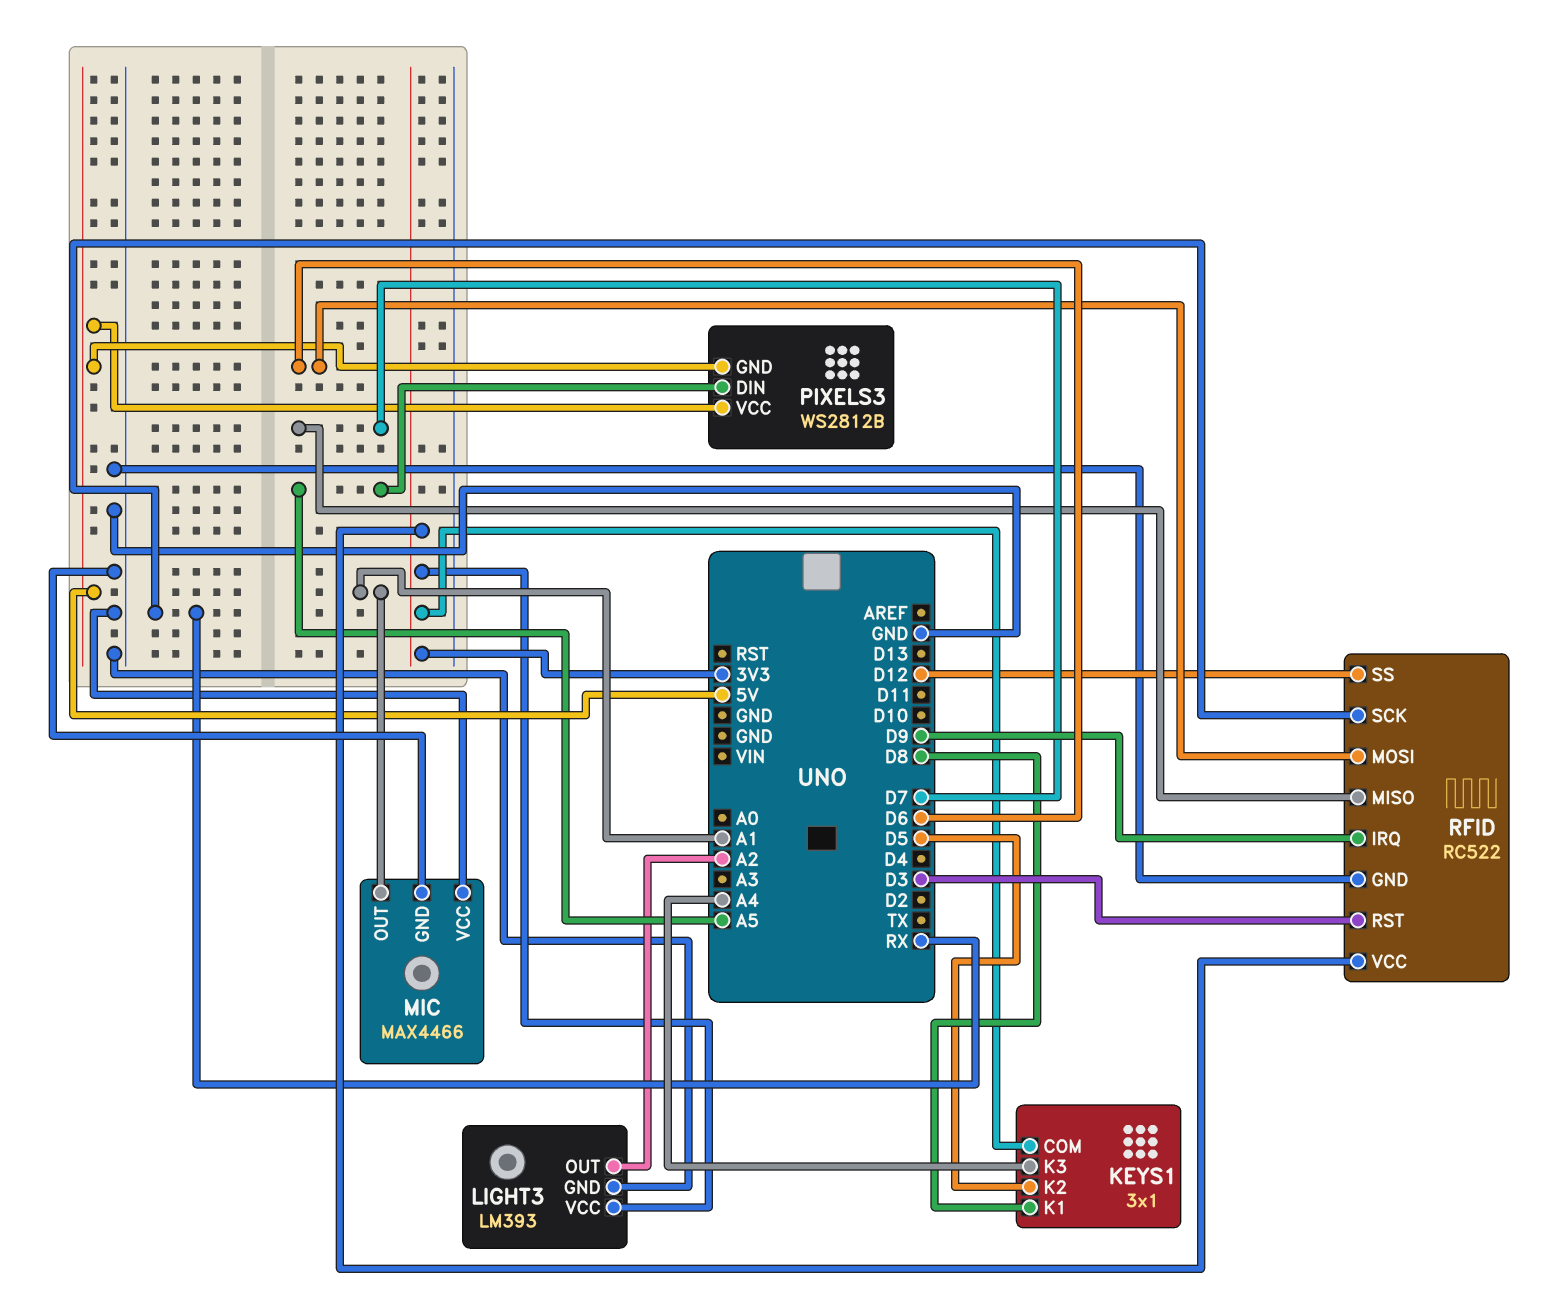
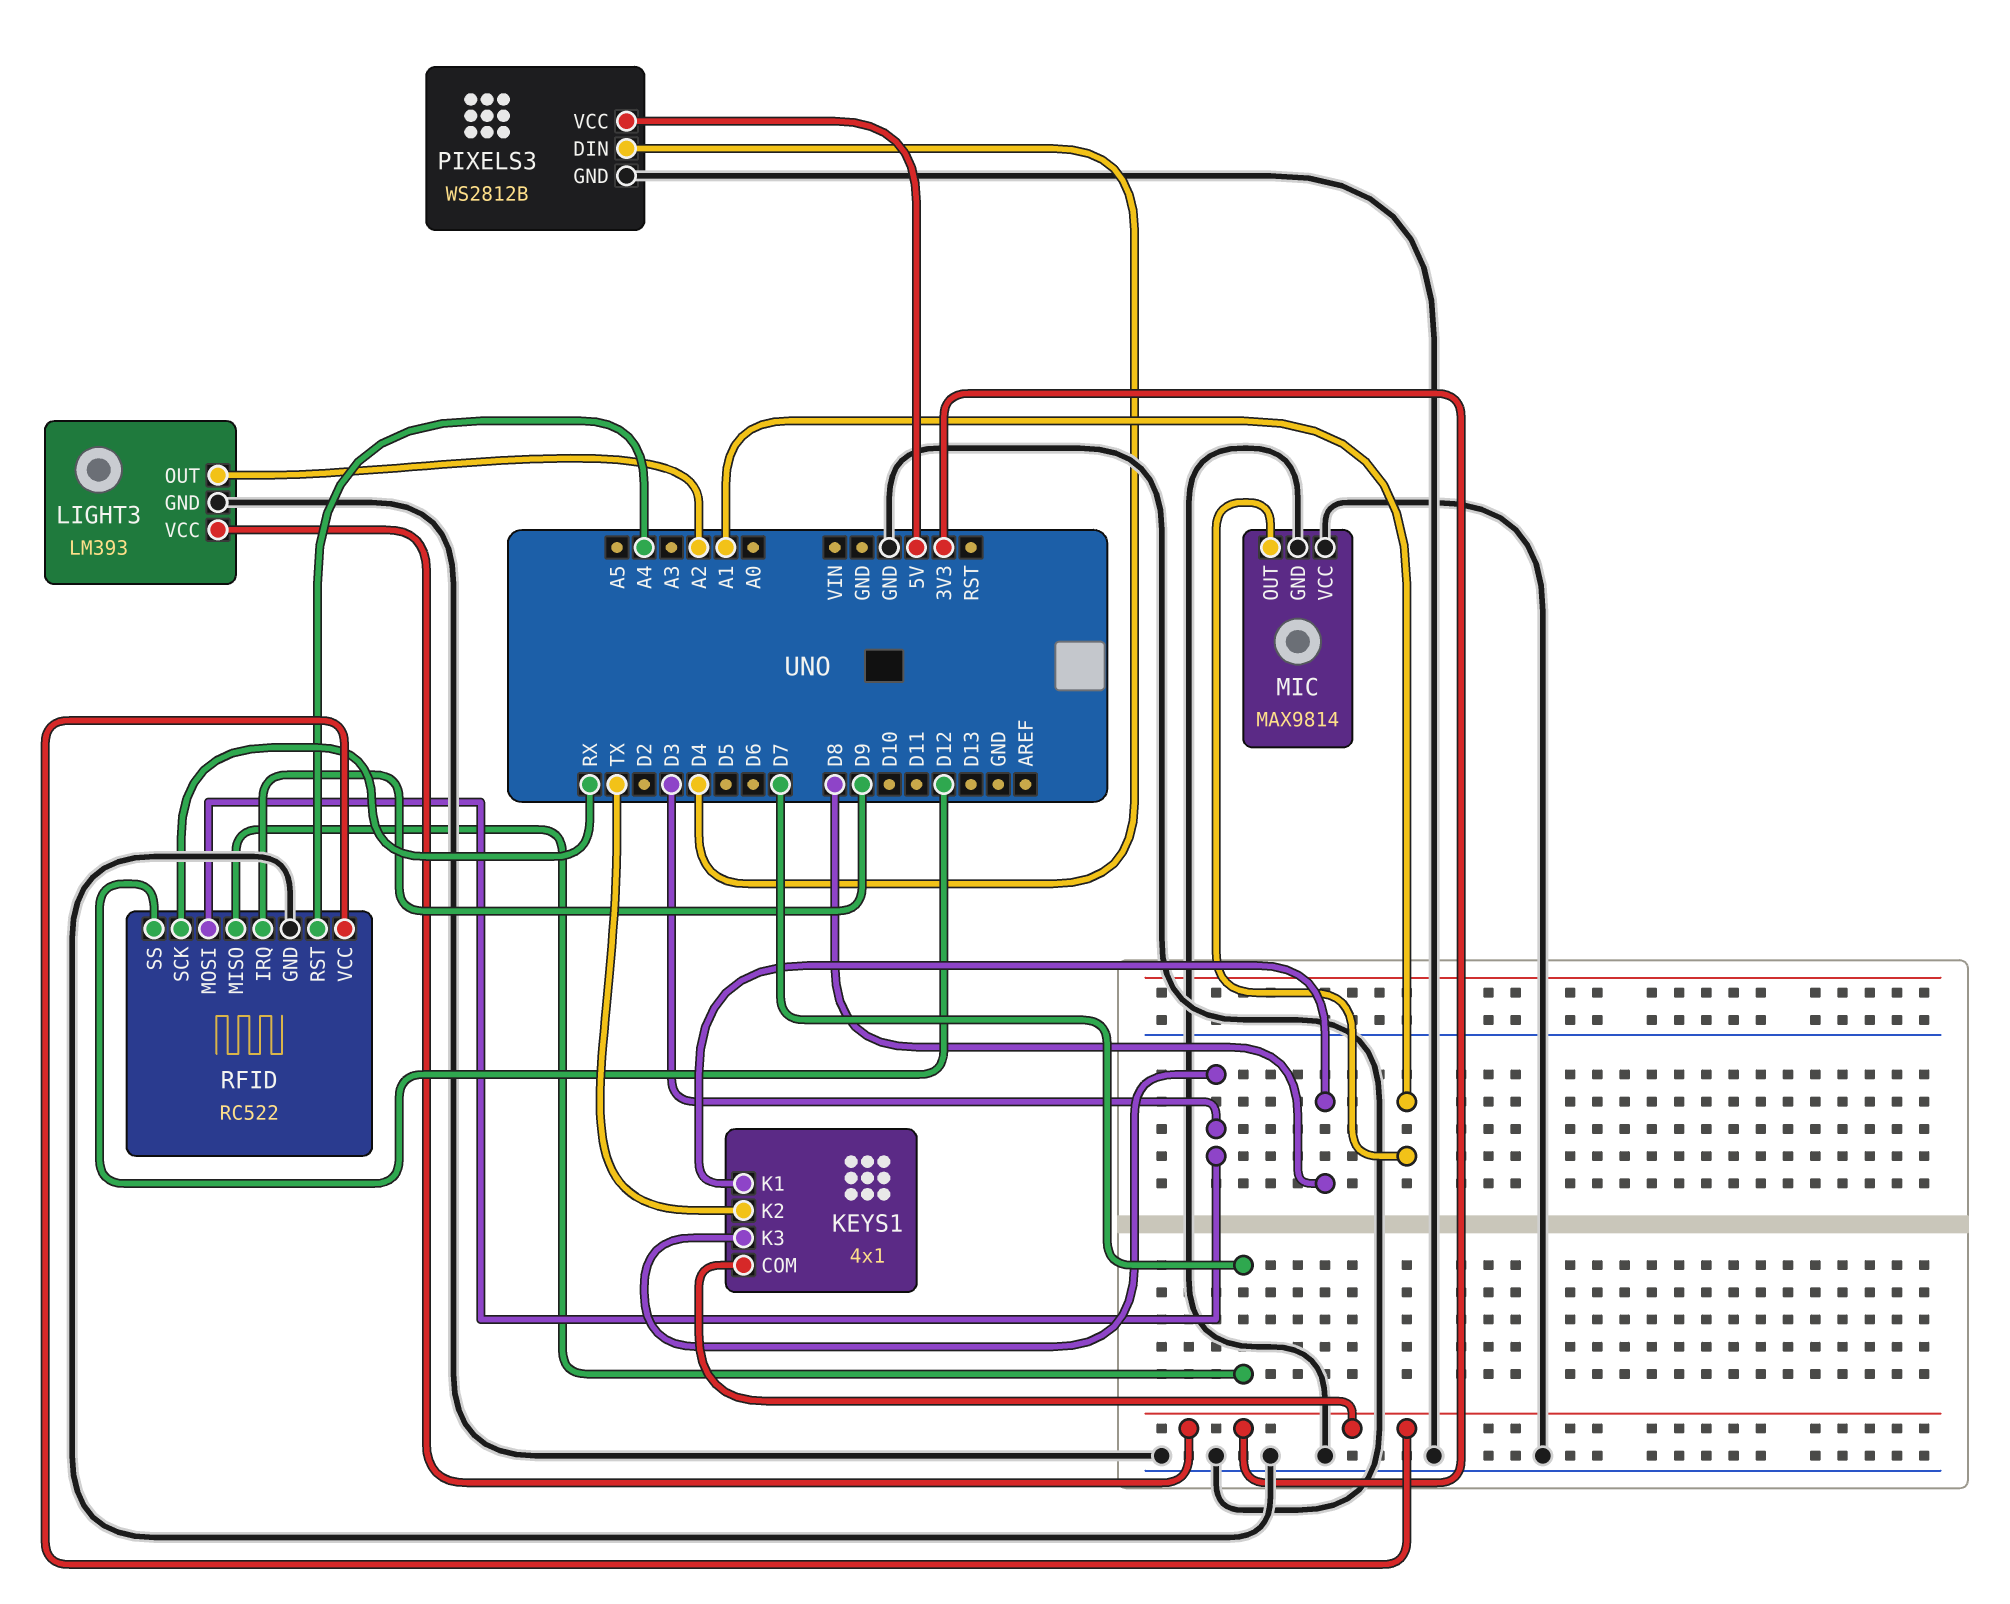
KEYS1: 3x1 -> 4x1
KEYS1 pin K2: D5 -> TX
KEYS1 pin K3: A4 -> D3
MIC: MAX4466 -> MAX9814
PIXELS3 pin DIN: A5 -> D4
PIXELS3 pin GND: 5V -> GND
RFID pin MOSI: D6 -> D3
RFID pin RST: D3 -> A4

